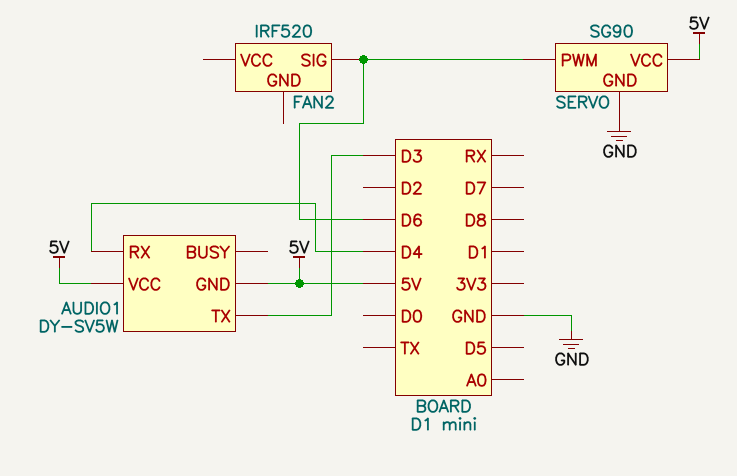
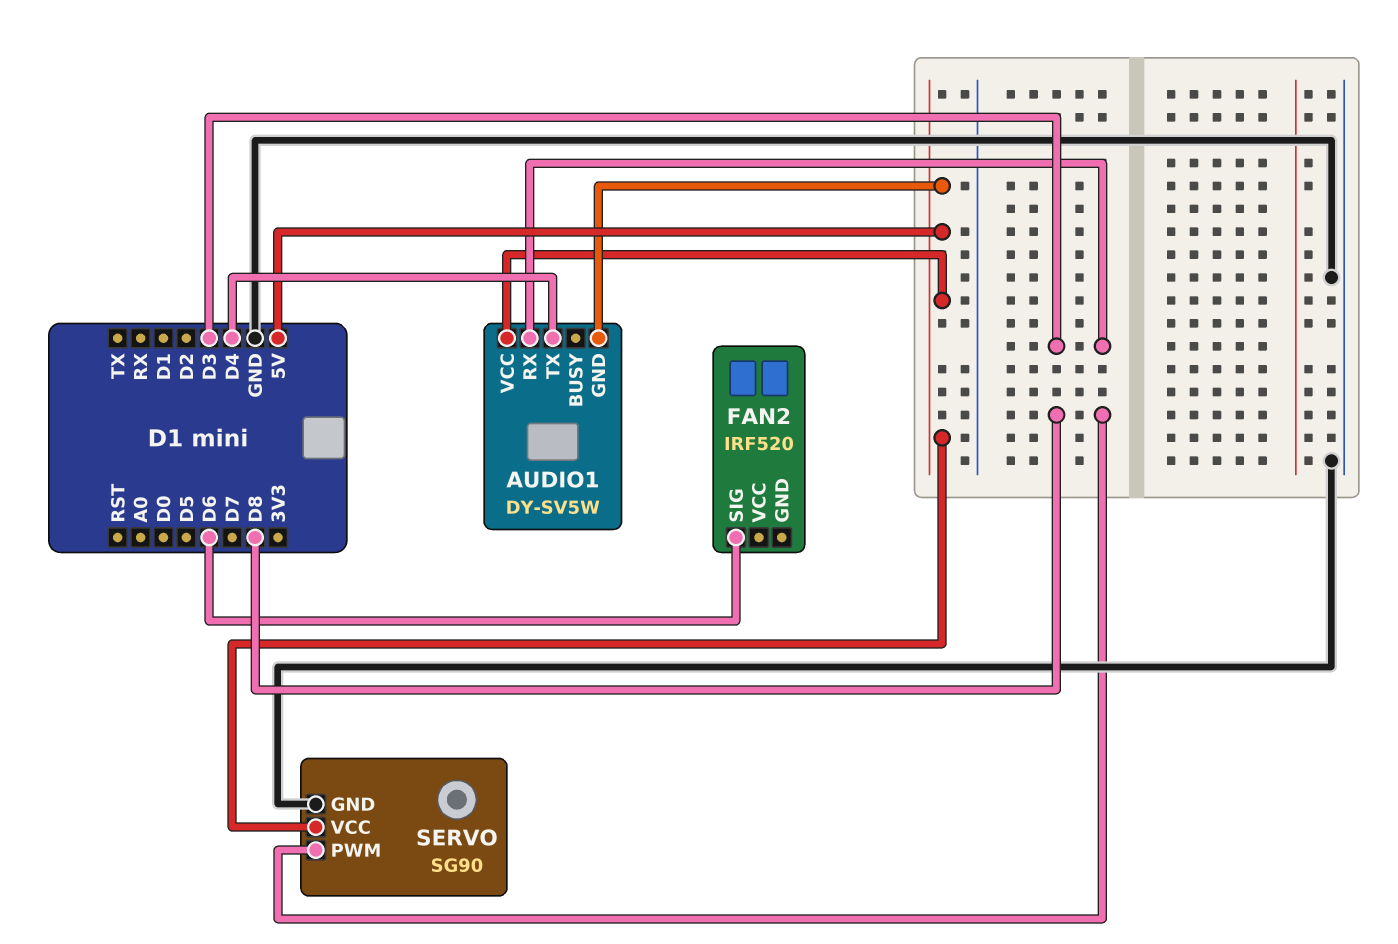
AUDIO1 pin RX: D4 -> D3
AUDIO1 pin TX: D3 -> D4
SERVO pin PWM: D6 -> D8

